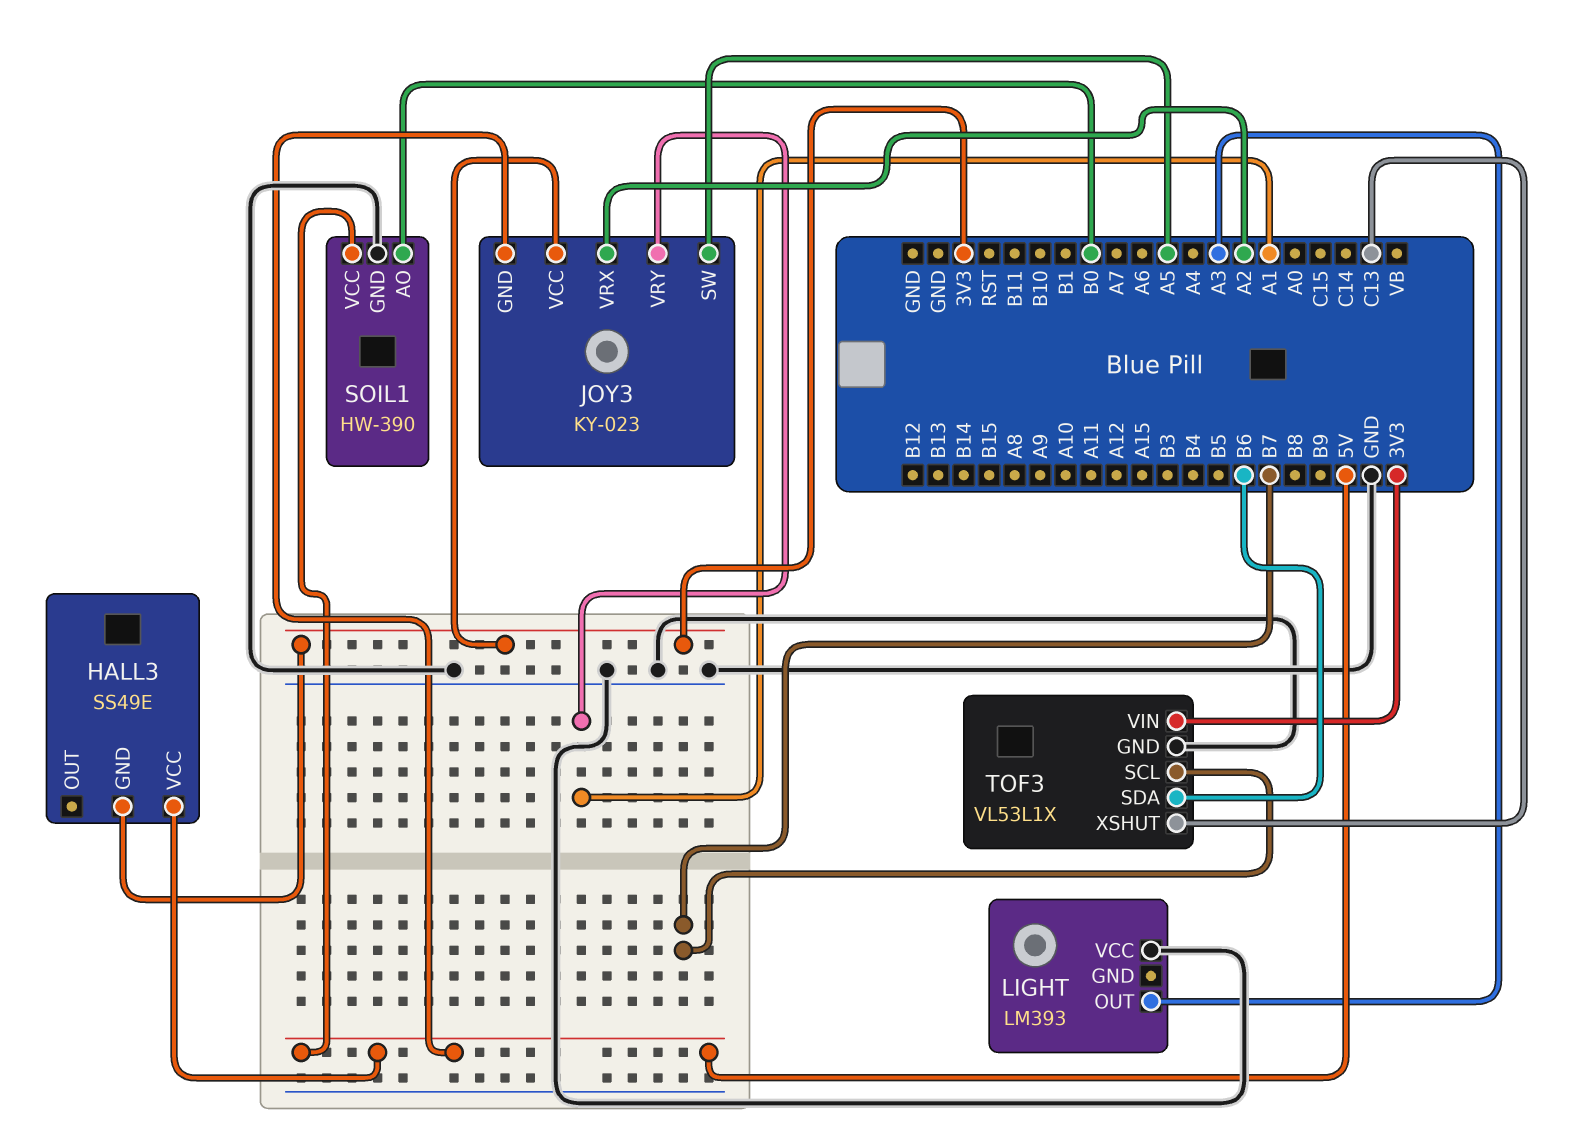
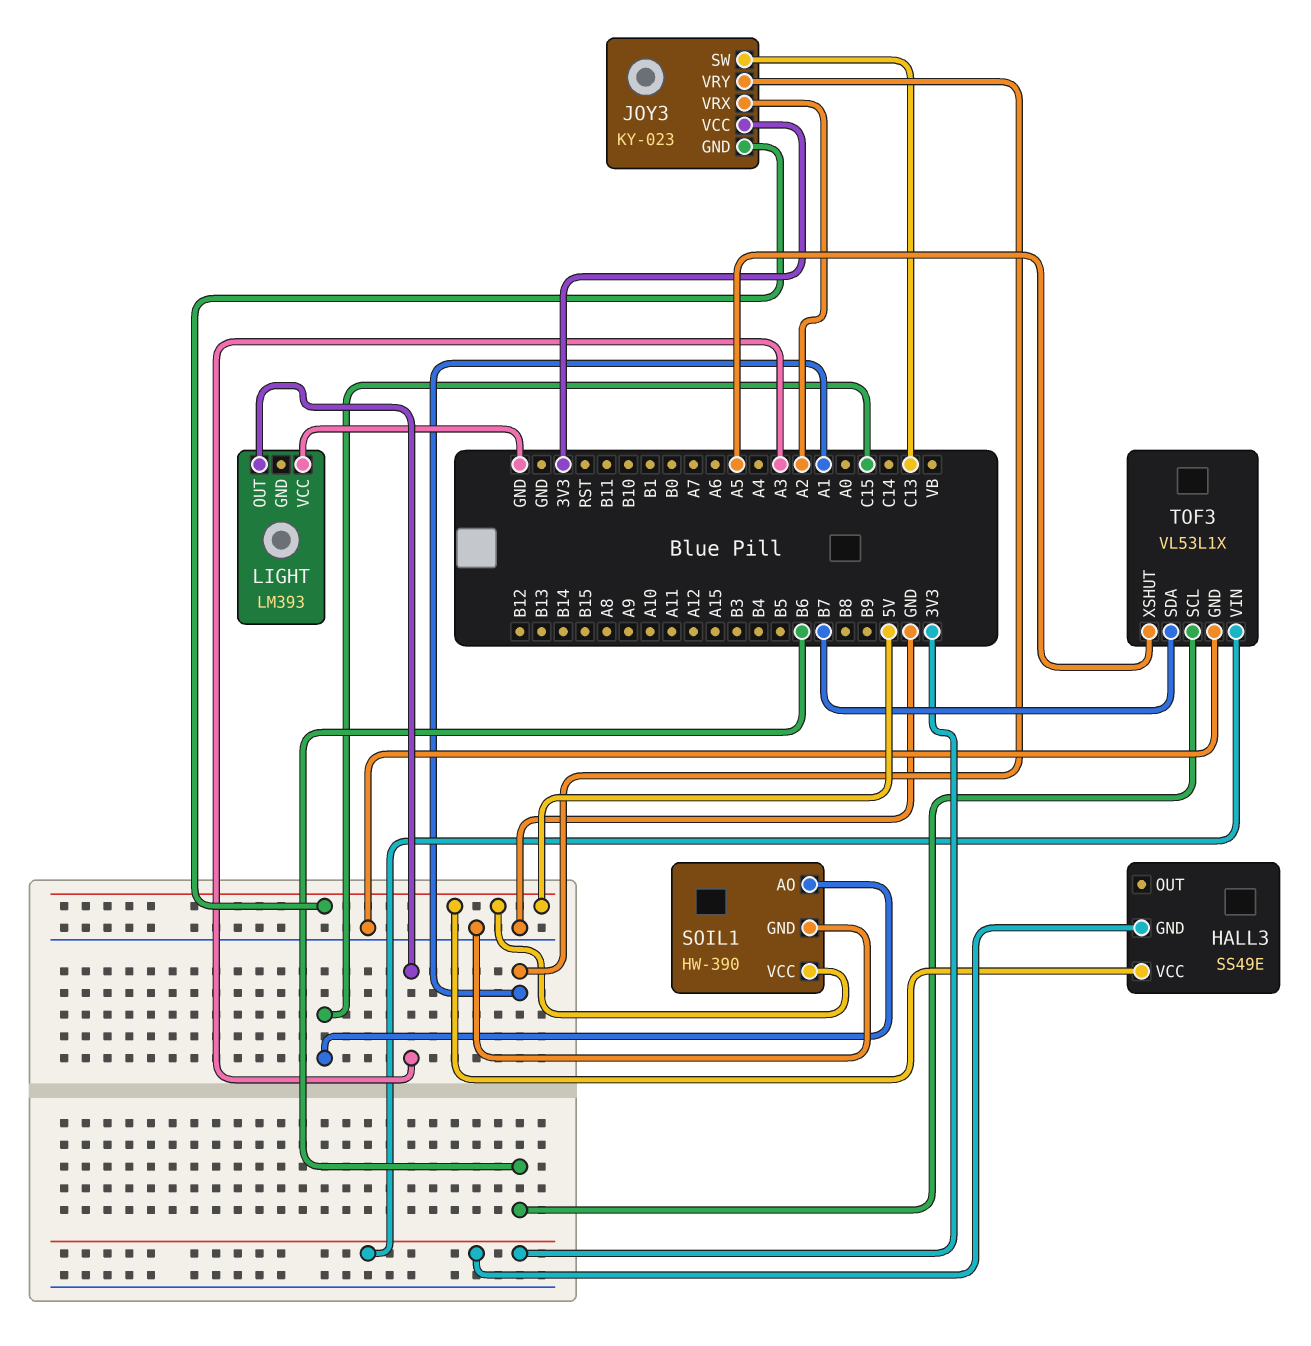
JOY3 pin SW: A5 -> C13
SOIL1 pin AO: B0 -> C15
TOF3 pin SCL: B7 -> B6
TOF3 pin SDA: B6 -> B7
TOF3 pin XSHUT: C13 -> A5

